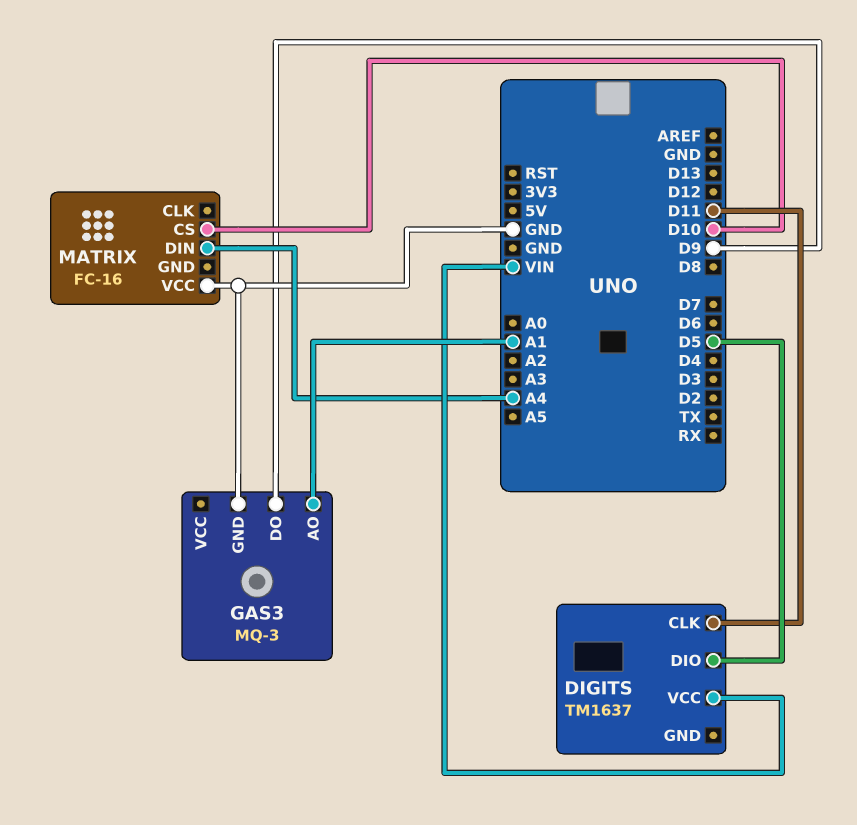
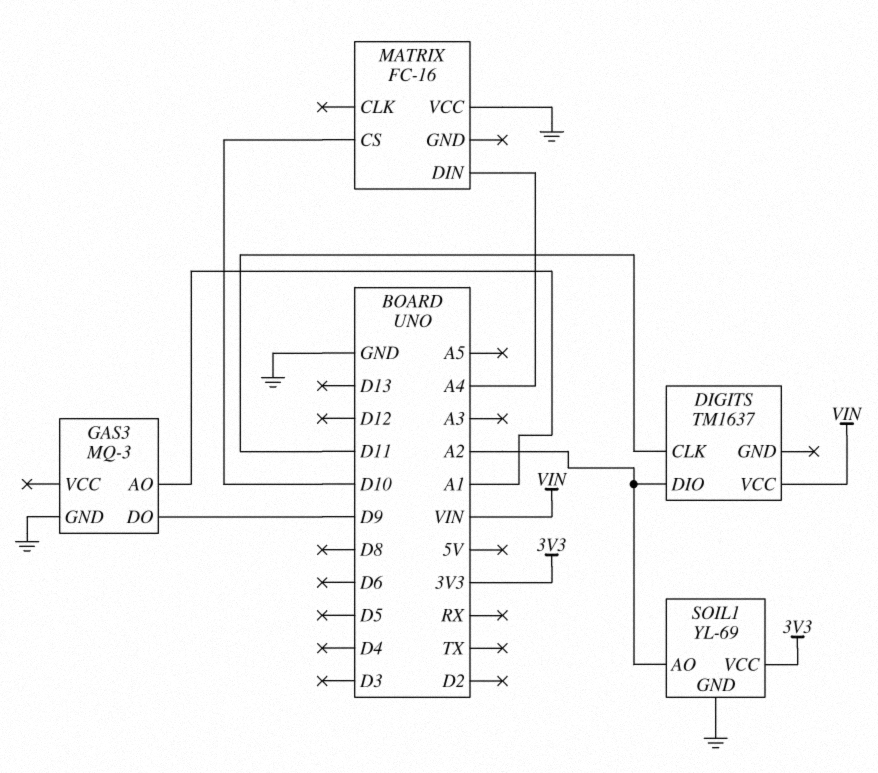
DIGITS pin DIO: D5 -> A2
SOIL1: none -> YL-69
SOIL1 pin AO: none -> A2
SOIL1 pin GND: none -> GND
SOIL1 pin VCC: none -> 3V3

